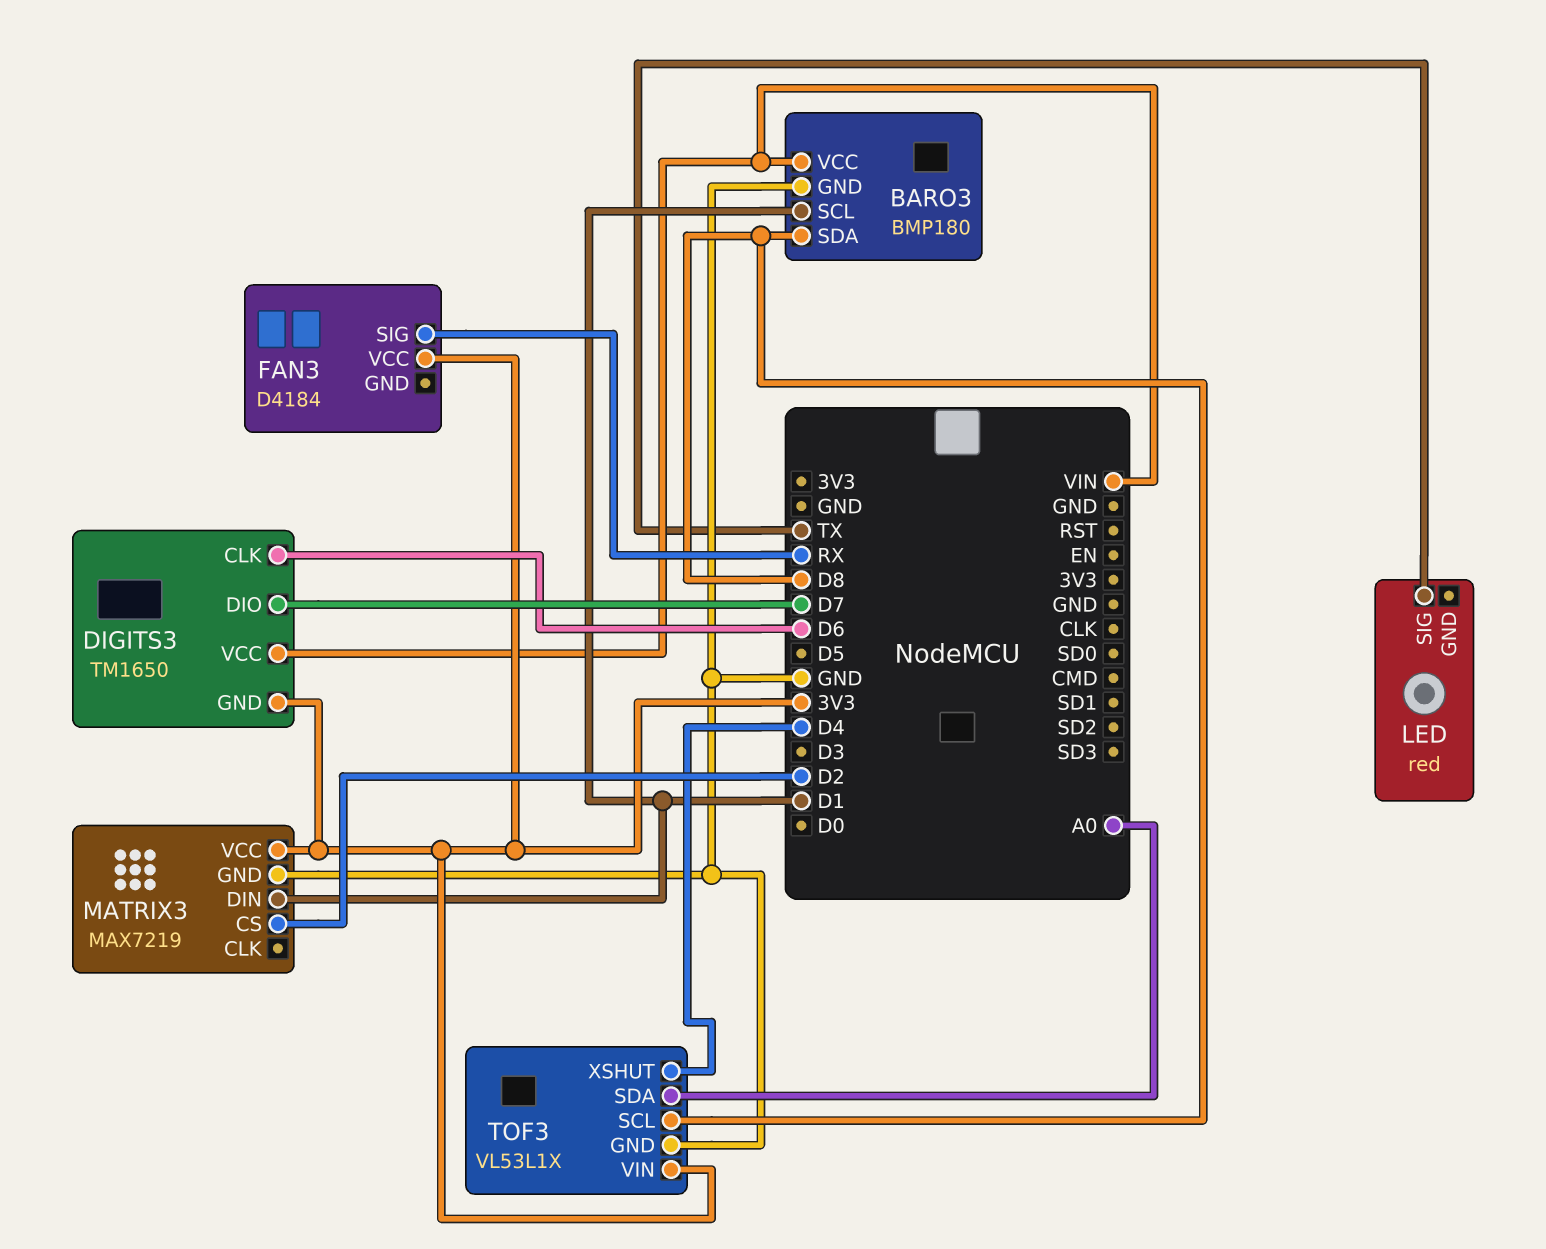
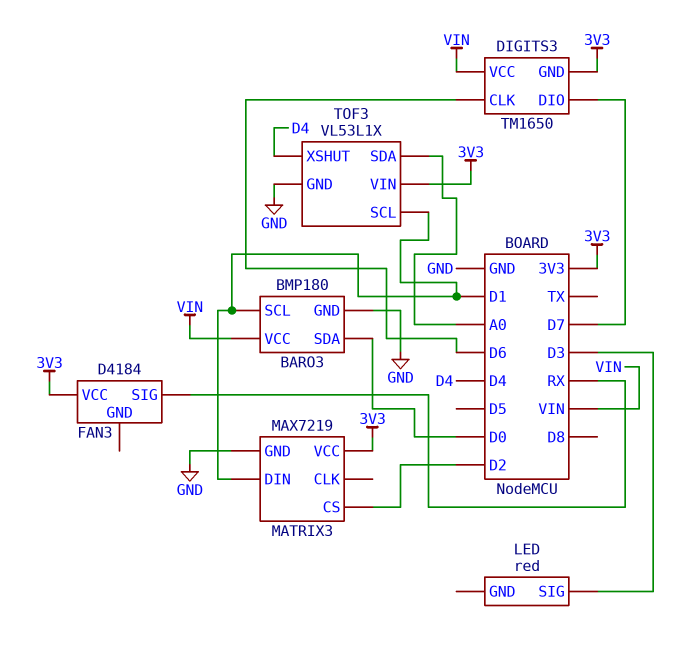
BARO3 pin SDA: D8 -> D0
LED pin SIG: TX -> D3
TOF3 pin SCL: D8 -> D1

